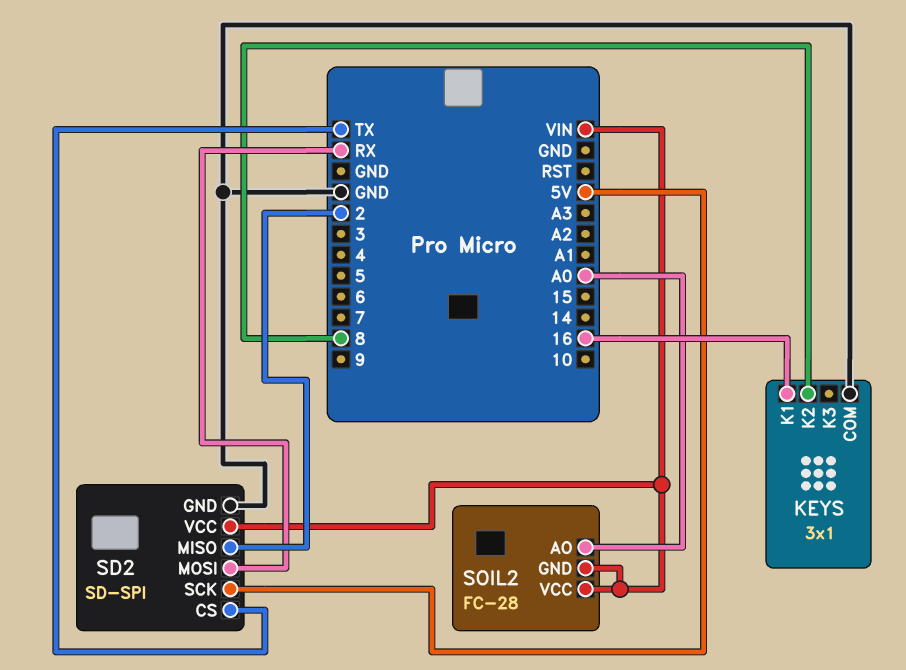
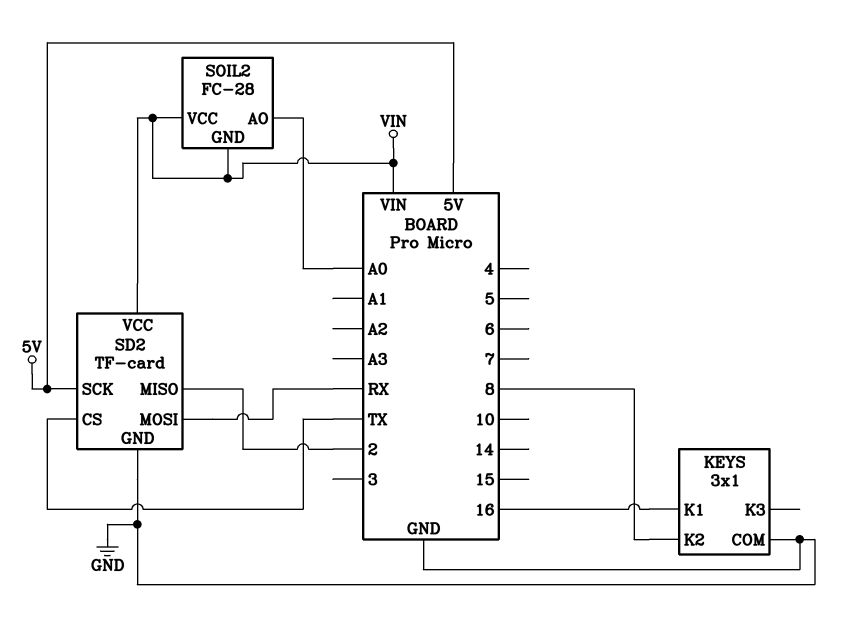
SD2: SD-SPI -> TF-card

